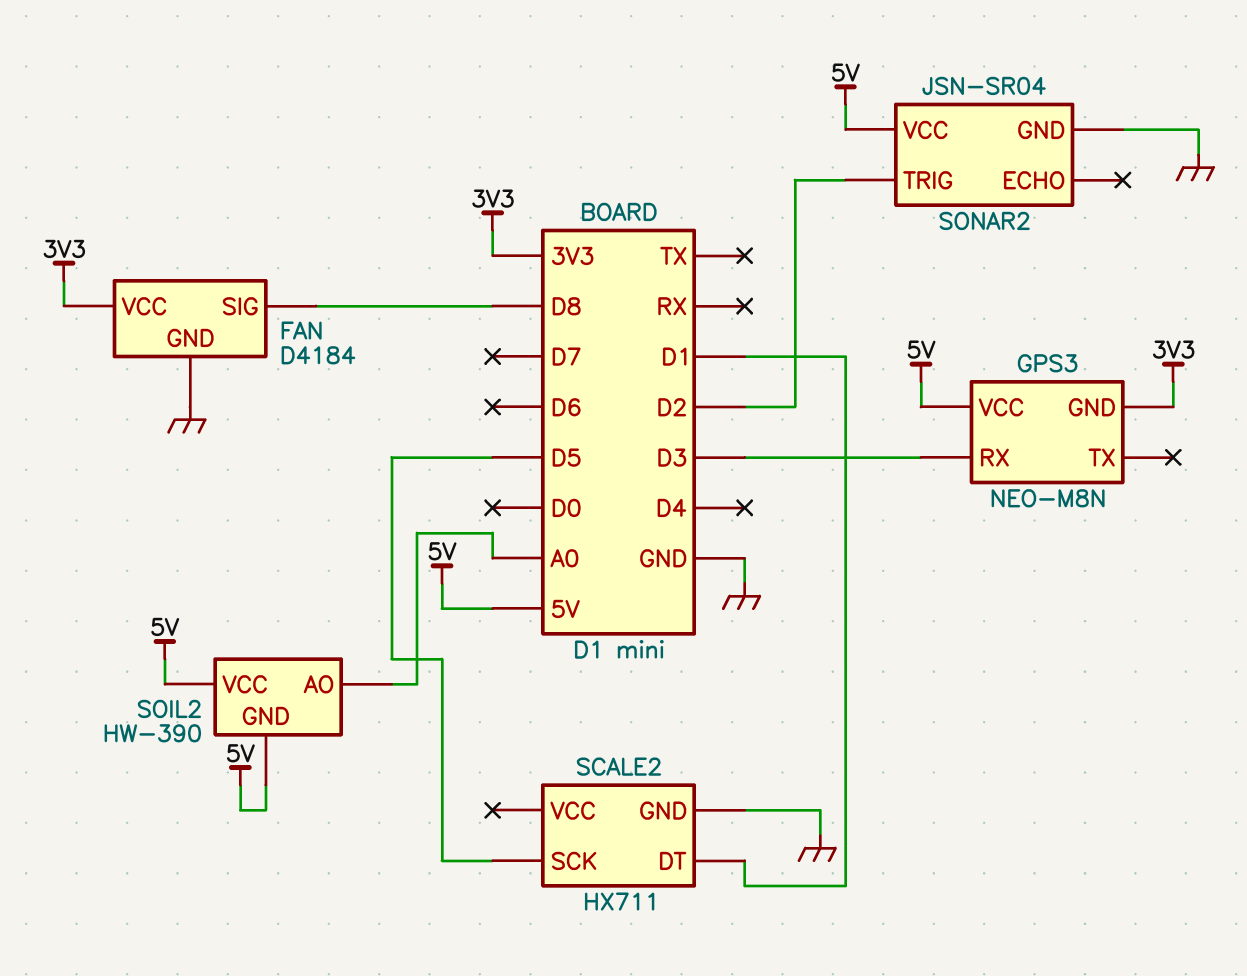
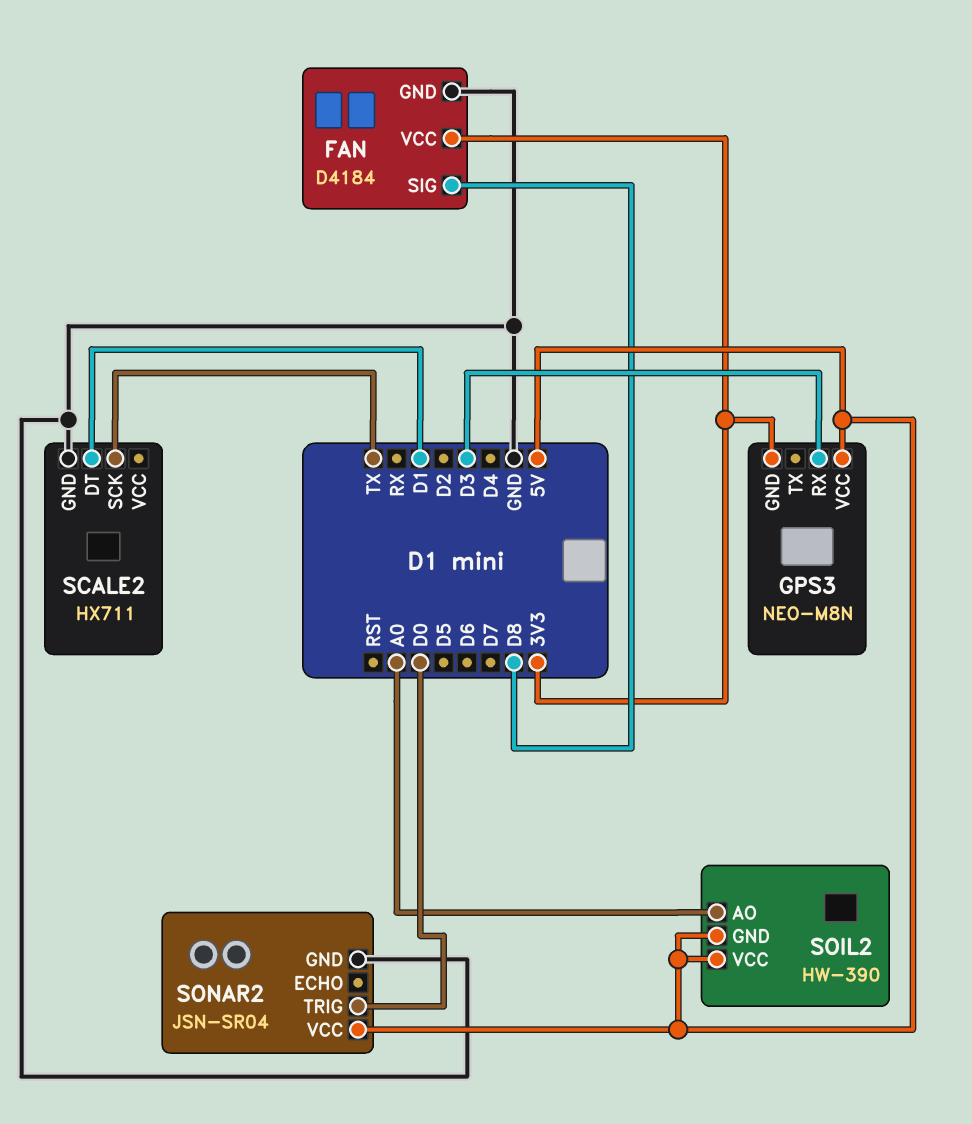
SCALE2 pin SCK: D5 -> TX
SONAR2 pin TRIG: D2 -> D0

